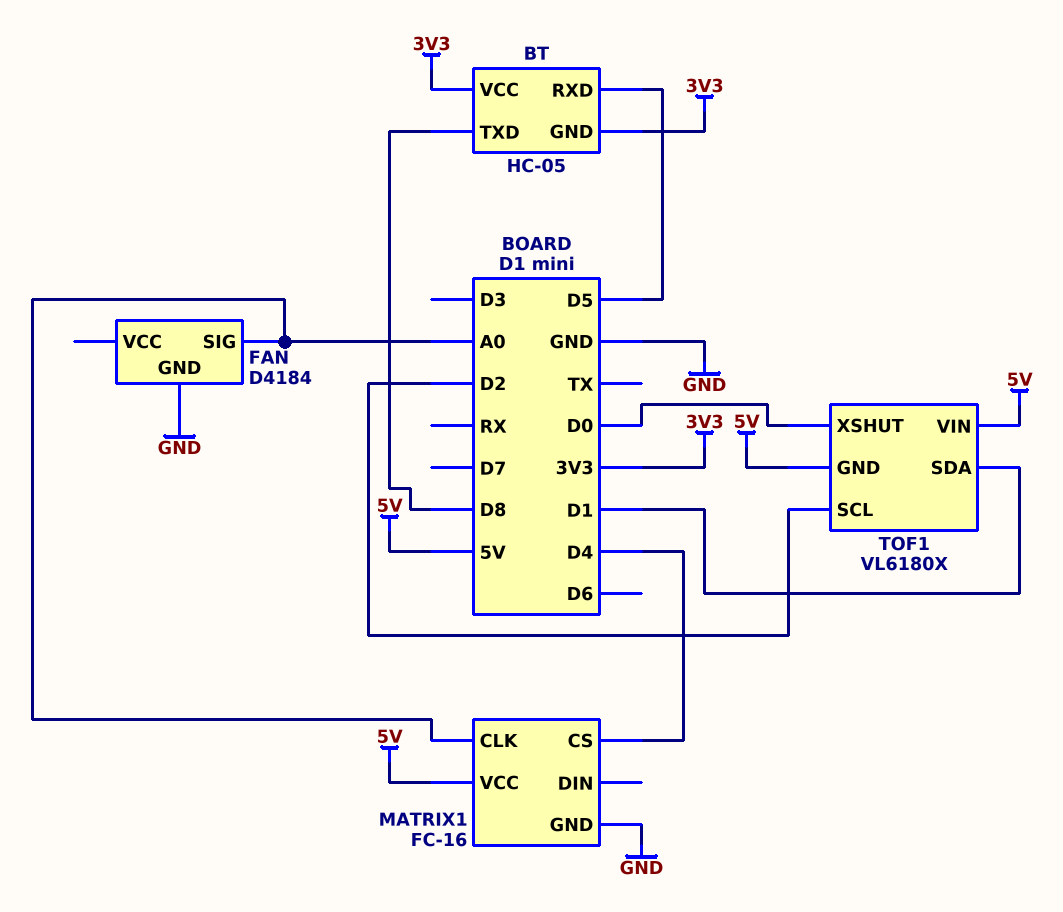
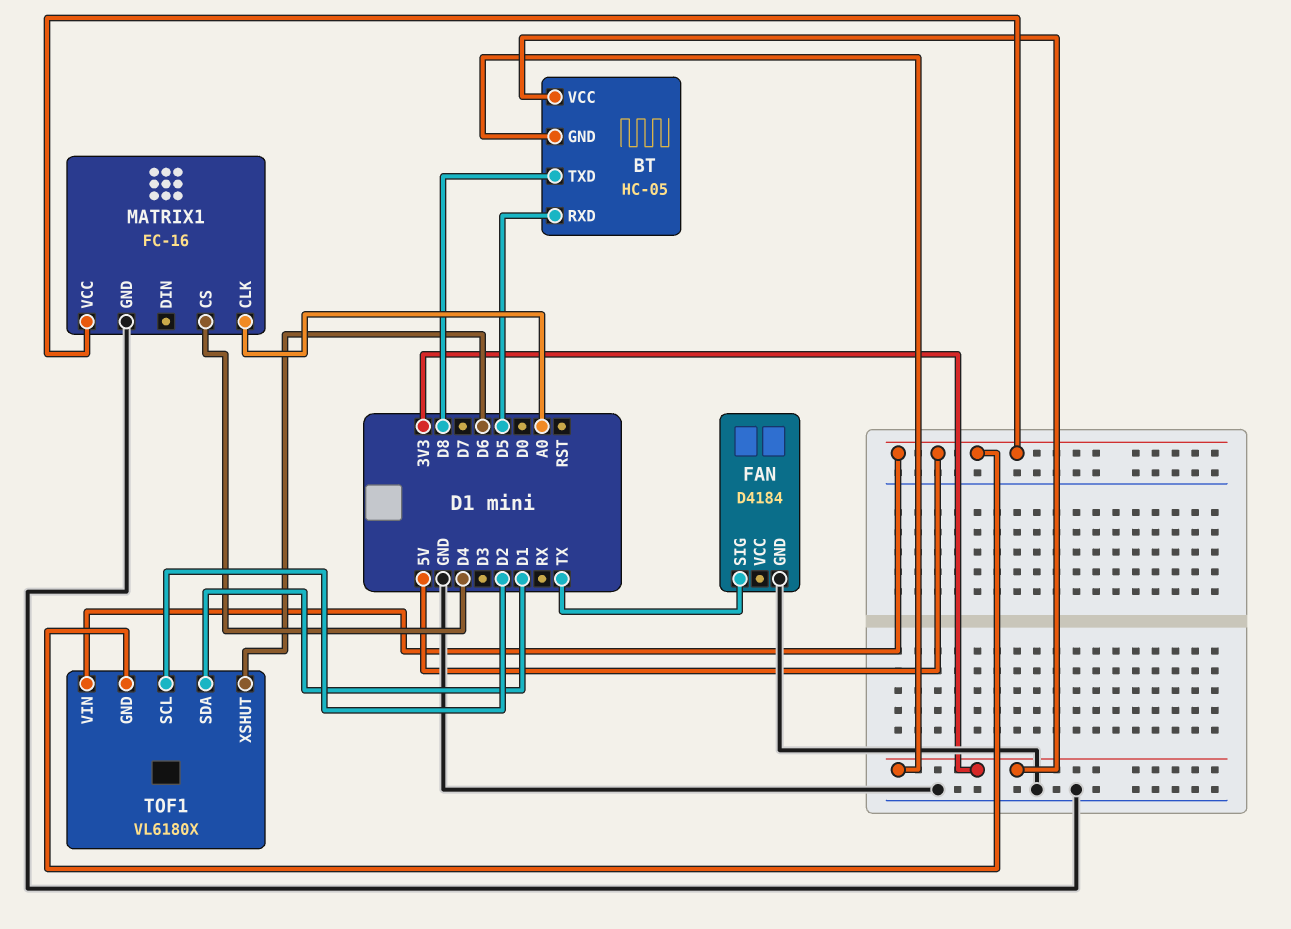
FAN pin SIG: A0 -> TX
TOF1 pin XSHUT: D0 -> D6

